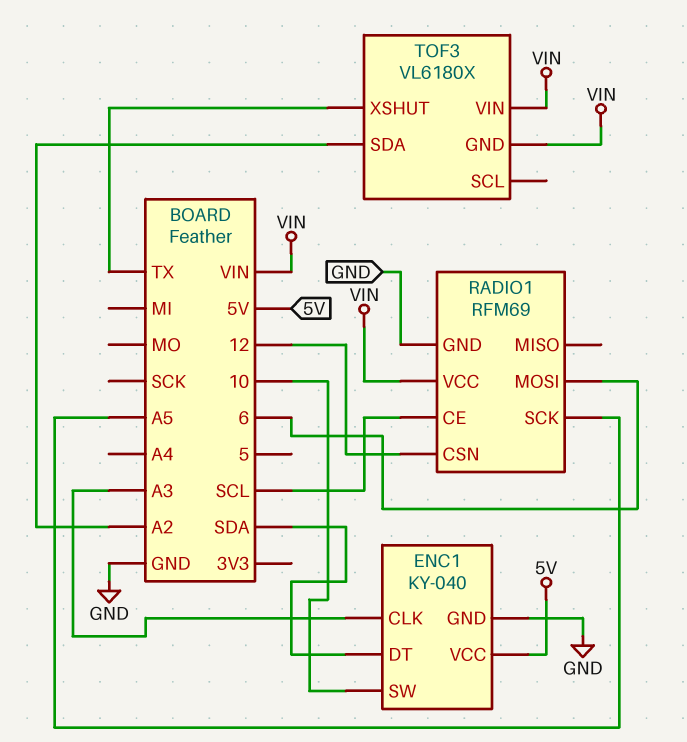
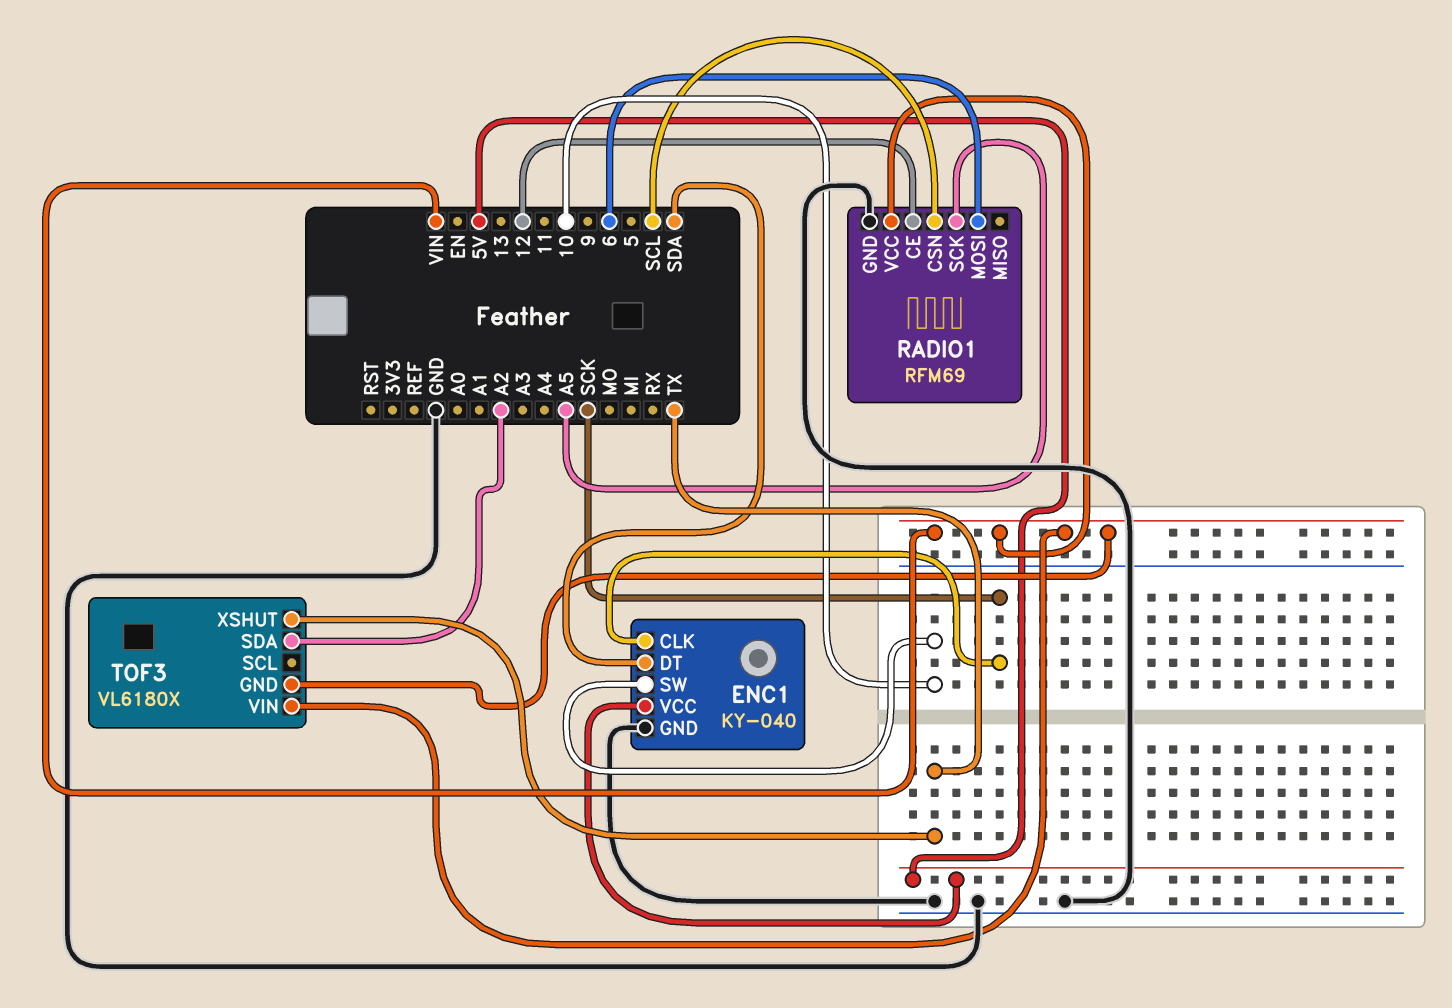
ENC1 pin CLK: A3 -> SCK
RADIO1 pin CE: SCL -> 12
RADIO1 pin CSN: 12 -> SCL

